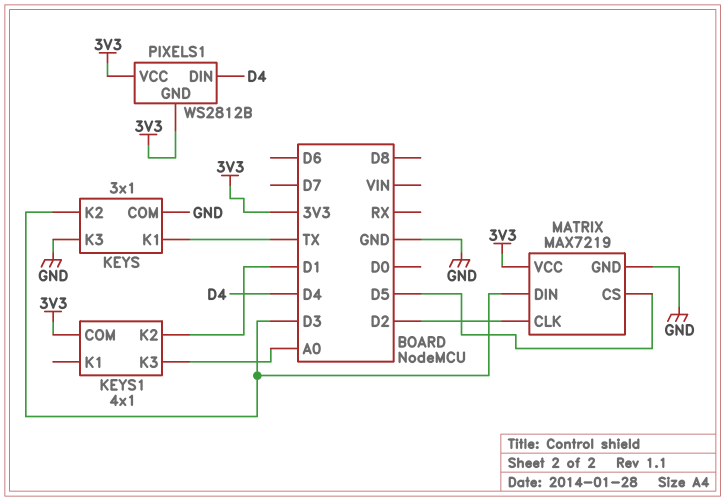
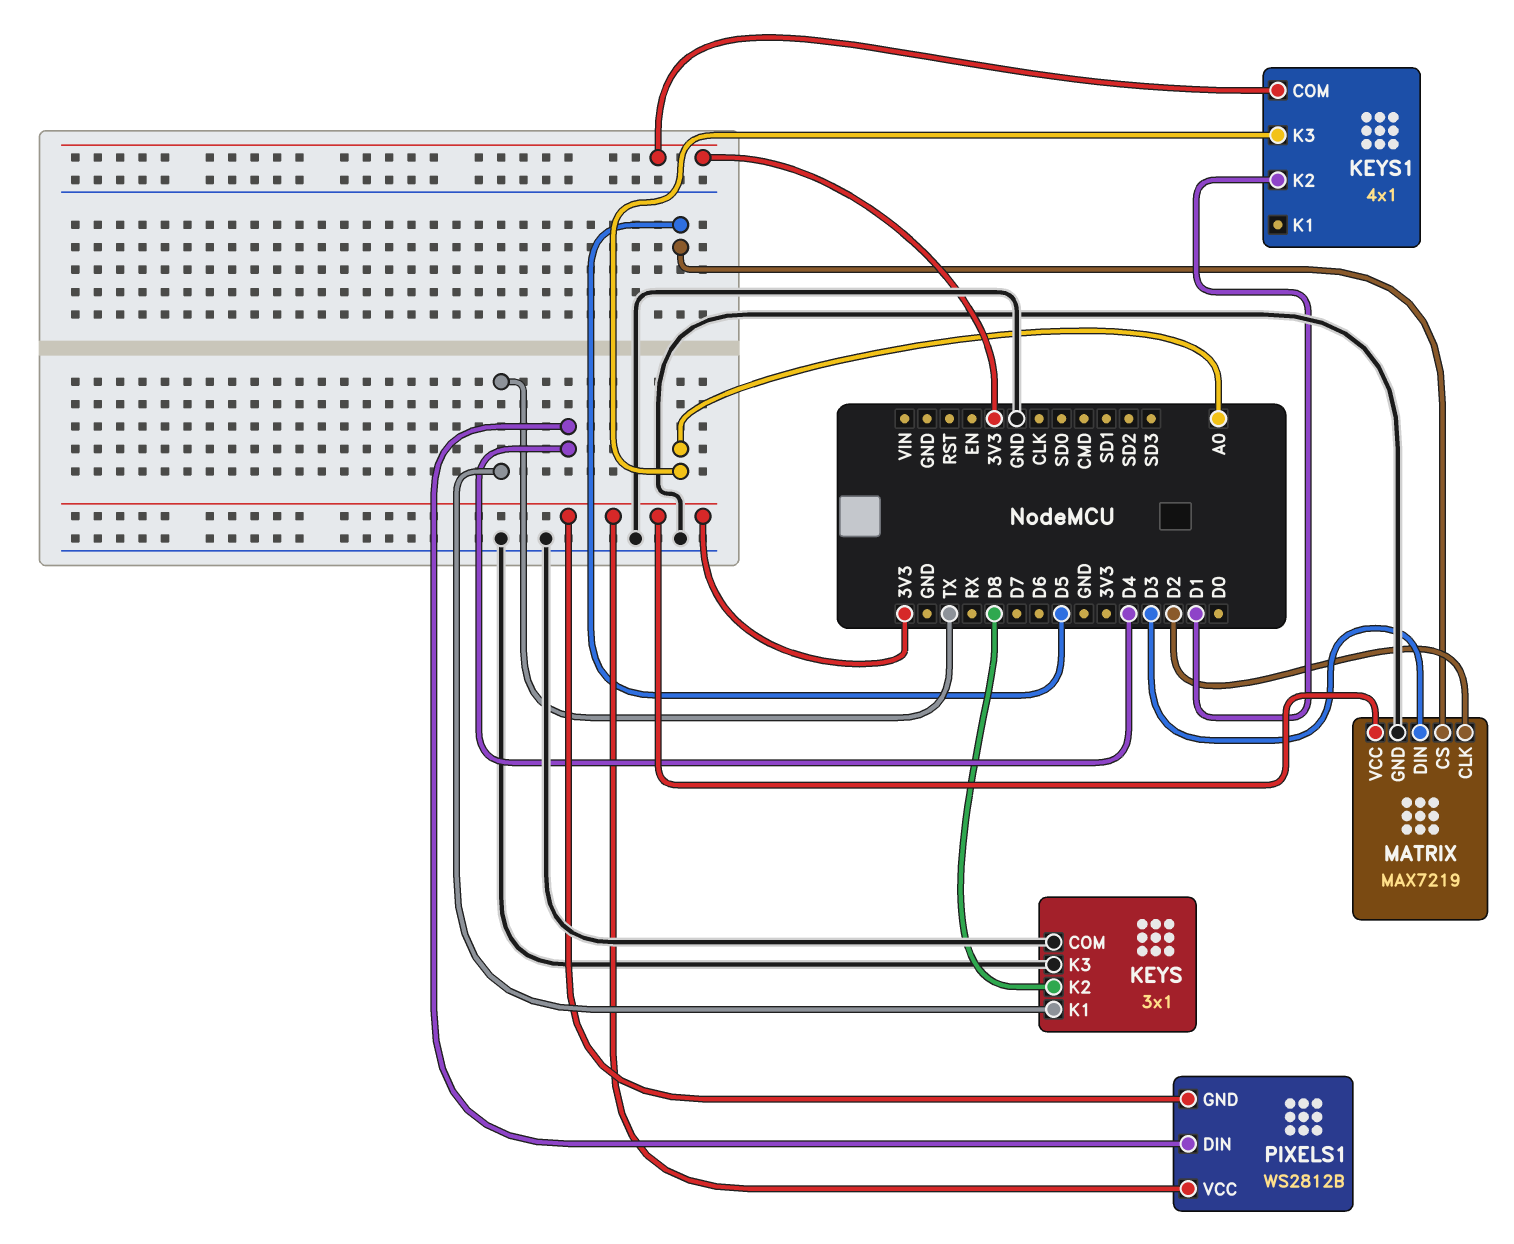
KEYS pin K2: D3 -> D8

